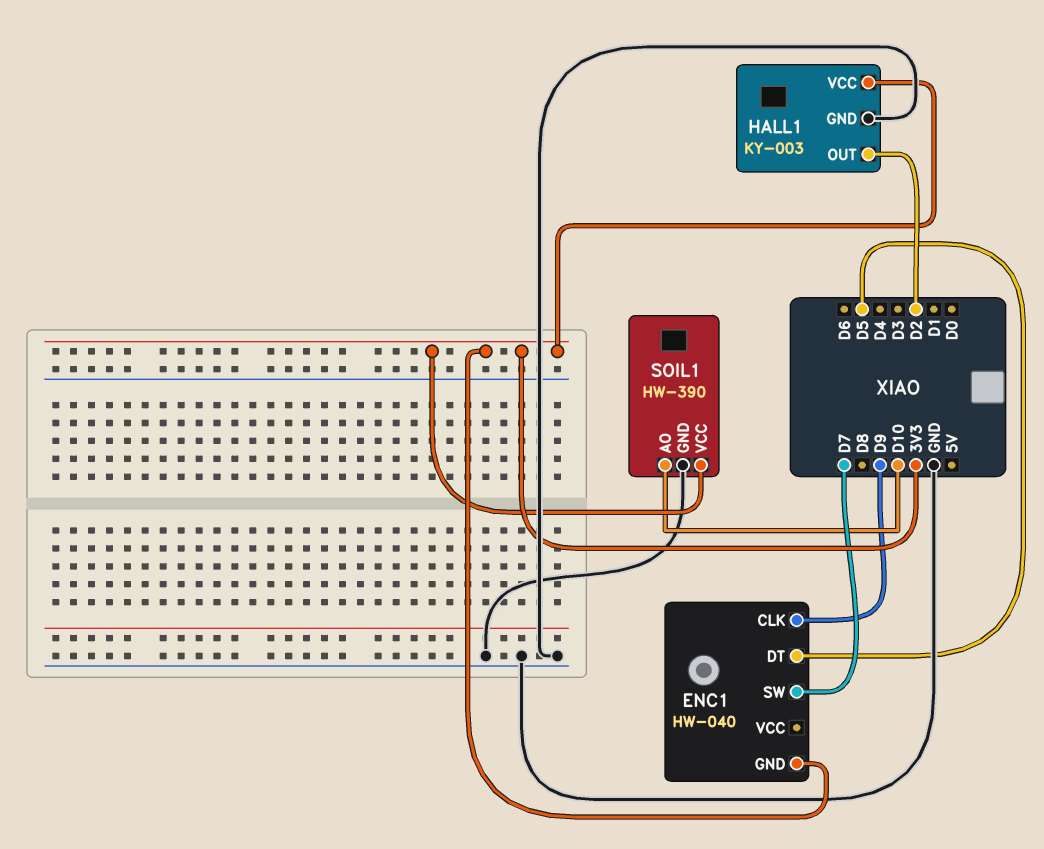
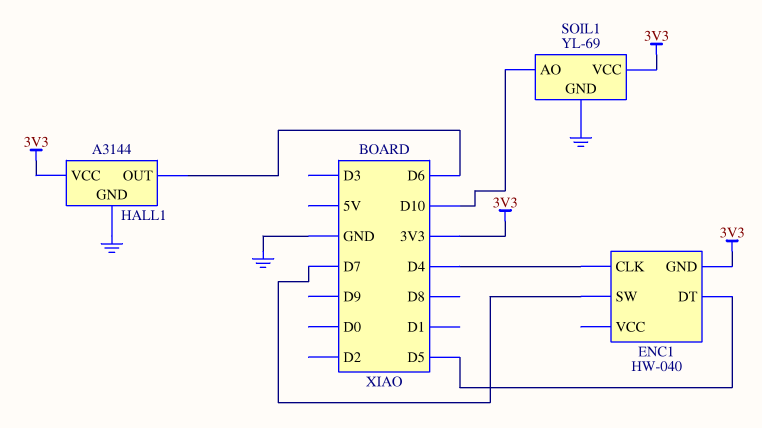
ENC1 pin CLK: D9 -> D4
HALL1: KY-003 -> A3144
HALL1 pin OUT: D2 -> D6
SOIL1: HW-390 -> YL-69

